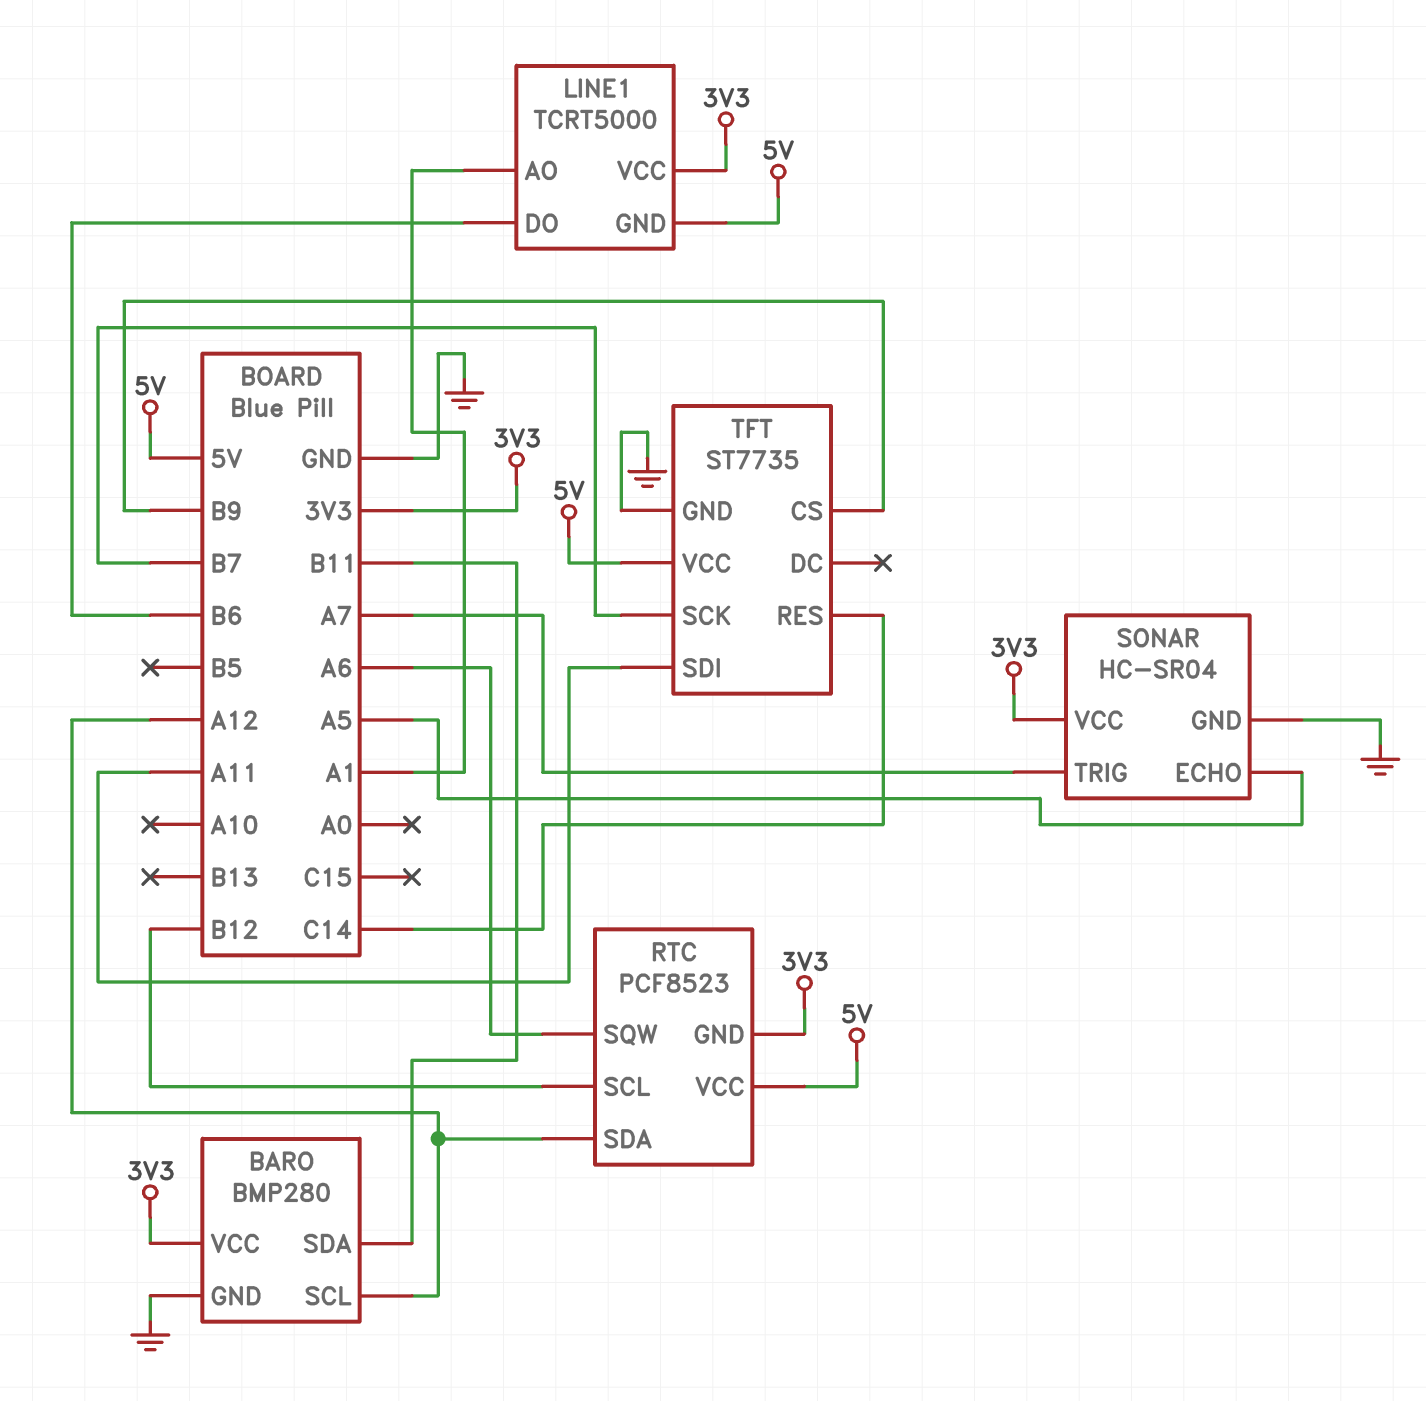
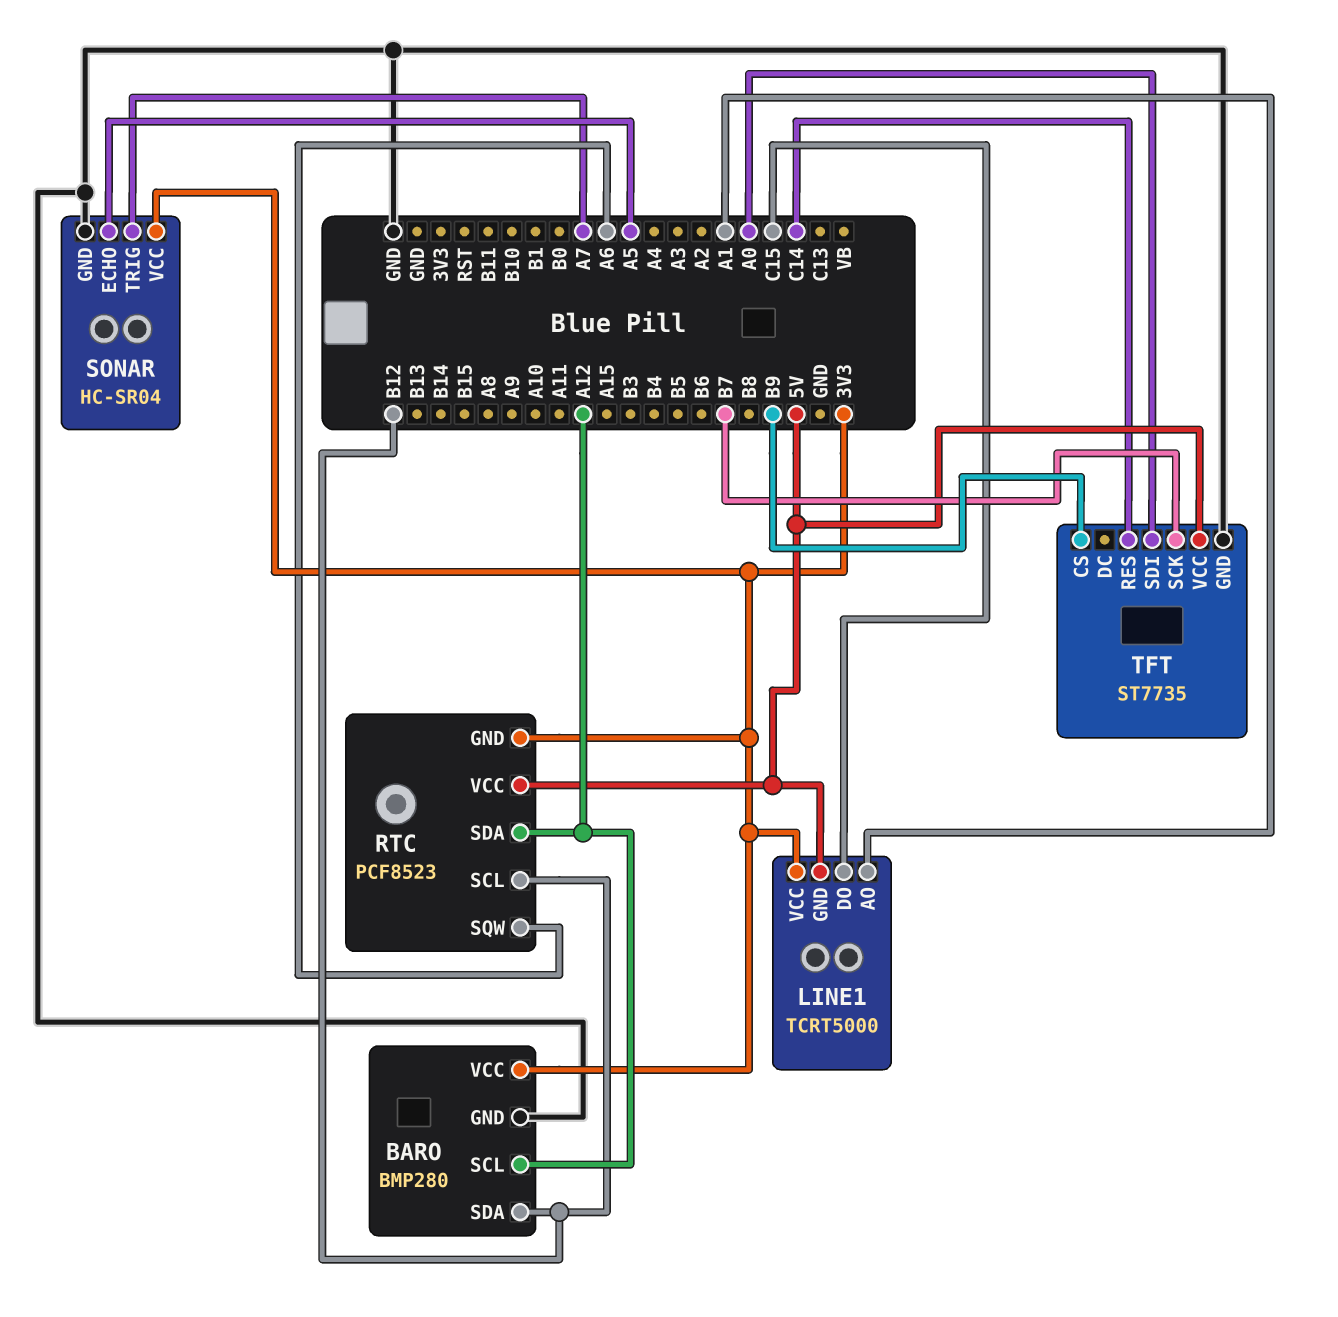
BARO pin SDA: B11 -> B12
LINE1 pin DO: B6 -> C15
TFT pin SDI: A11 -> A0

